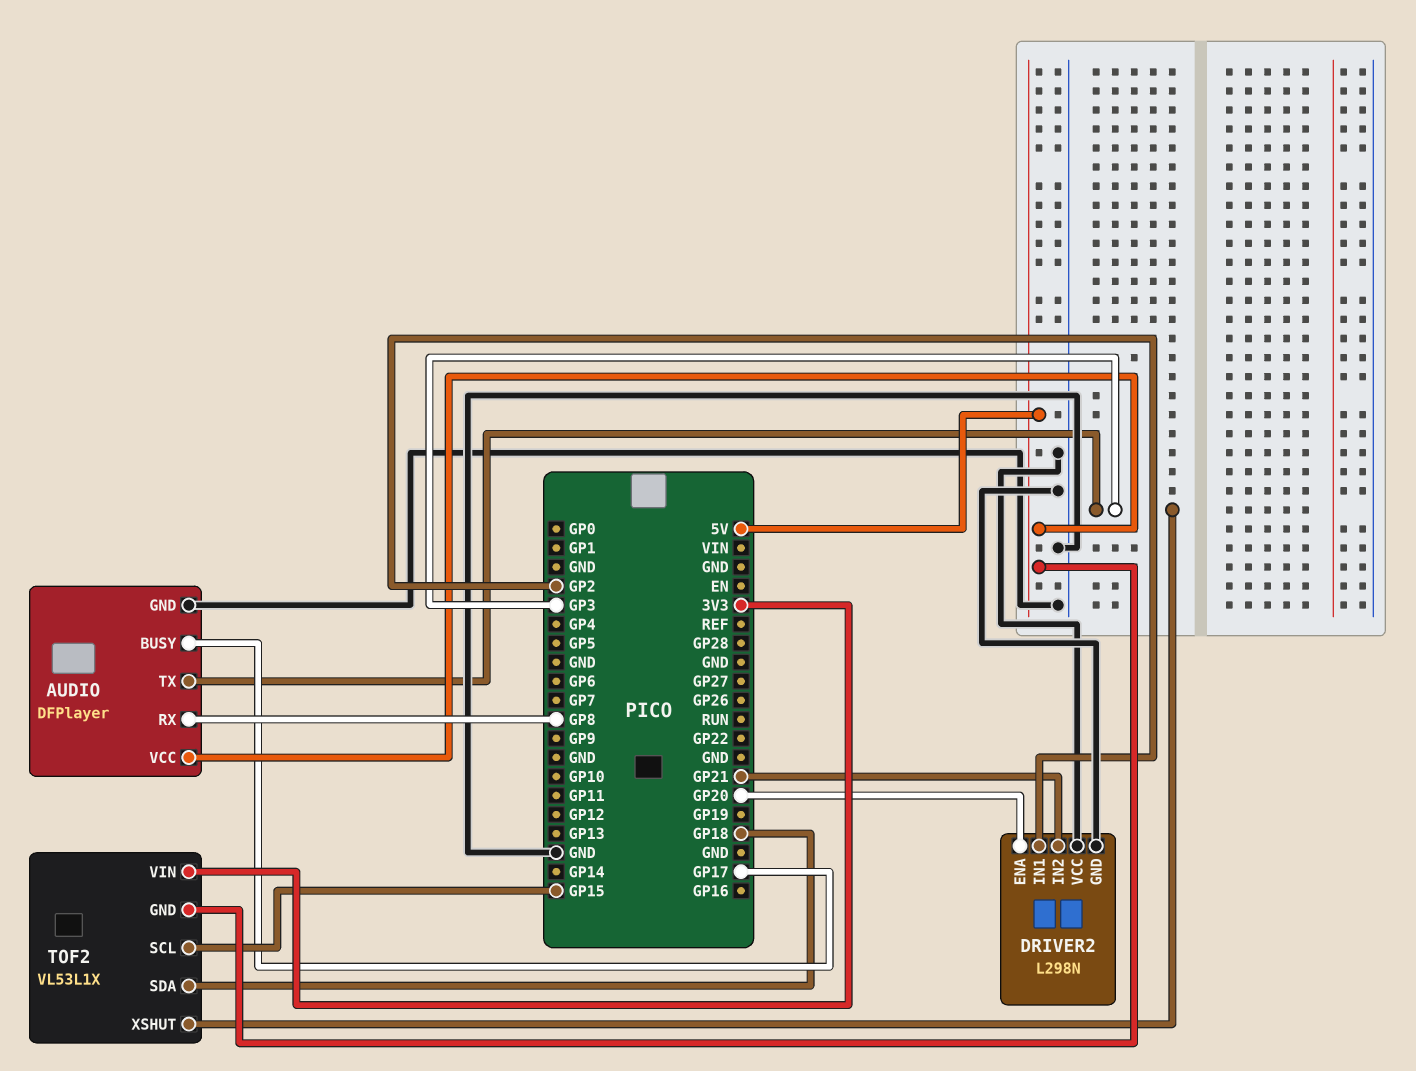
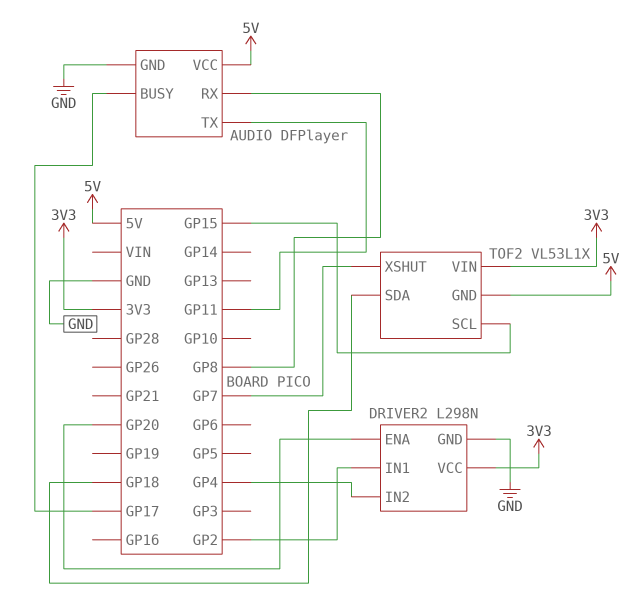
AUDIO pin TX: GP3 -> GP11
DRIVER2 pin IN2: GP21 -> GP4
DRIVER2 pin VCC: GND -> 3V3
TOF2 pin XSHUT: GP3 -> GP7

